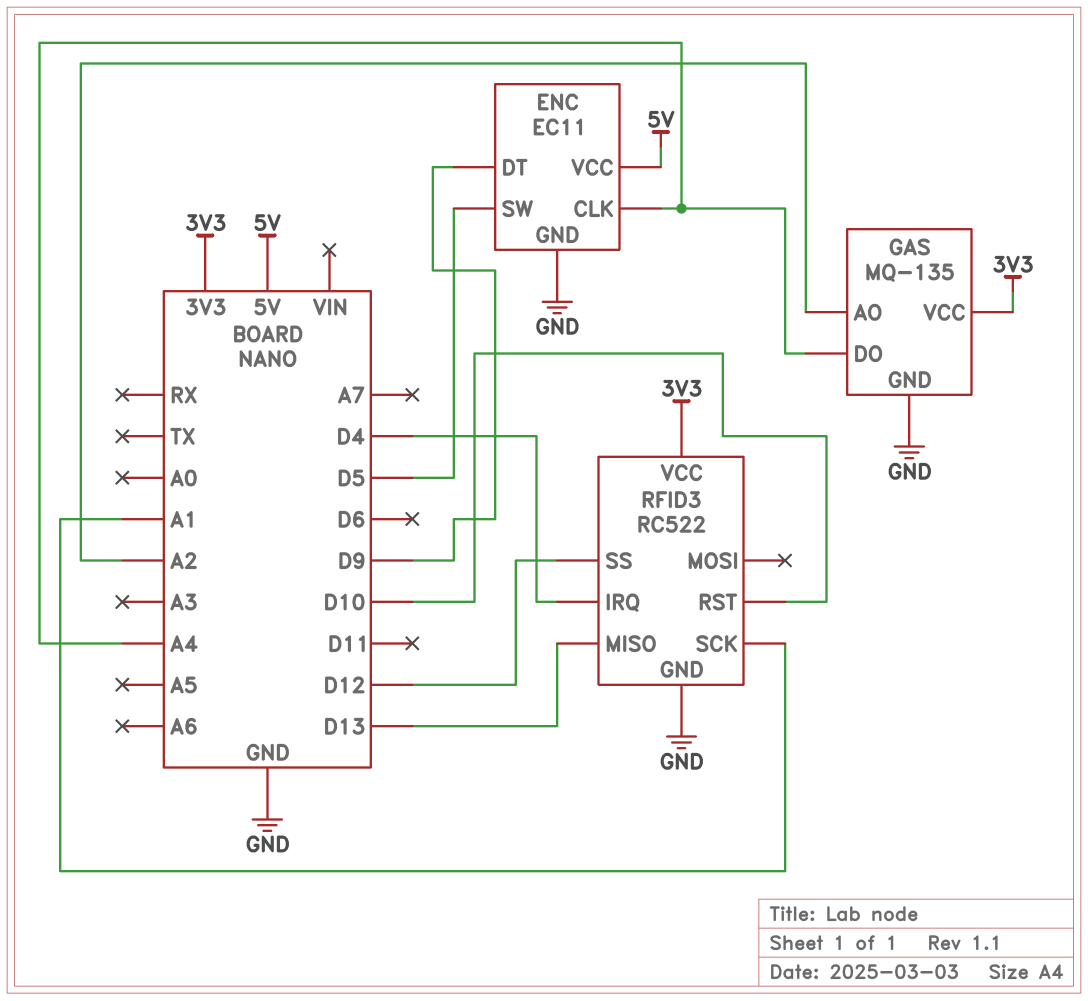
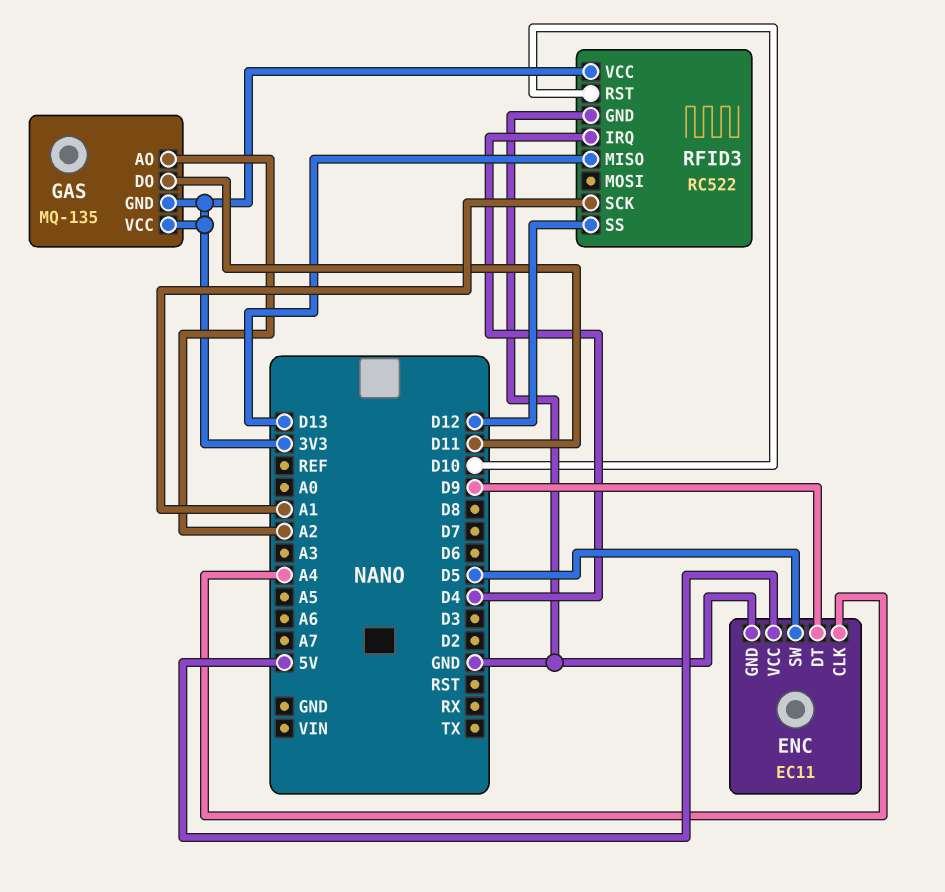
GAS pin DO: A4 -> D11
GAS pin GND: GND -> 3V3

